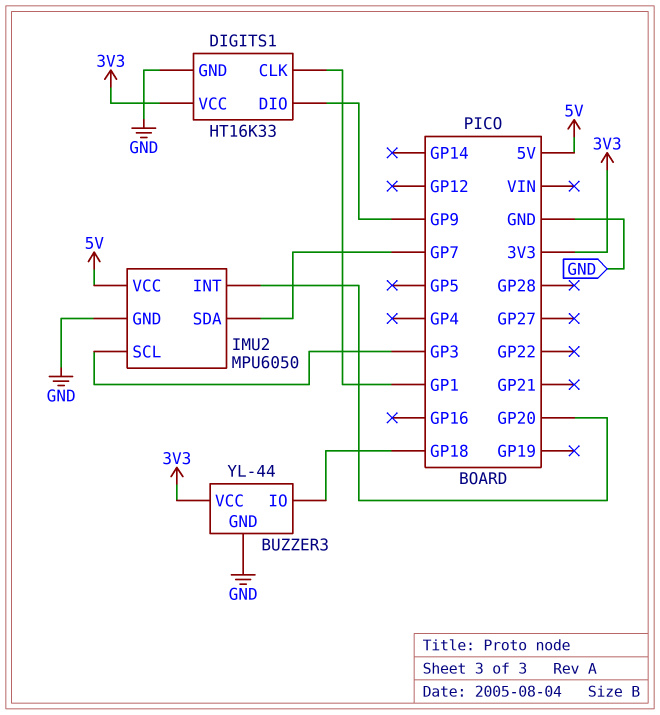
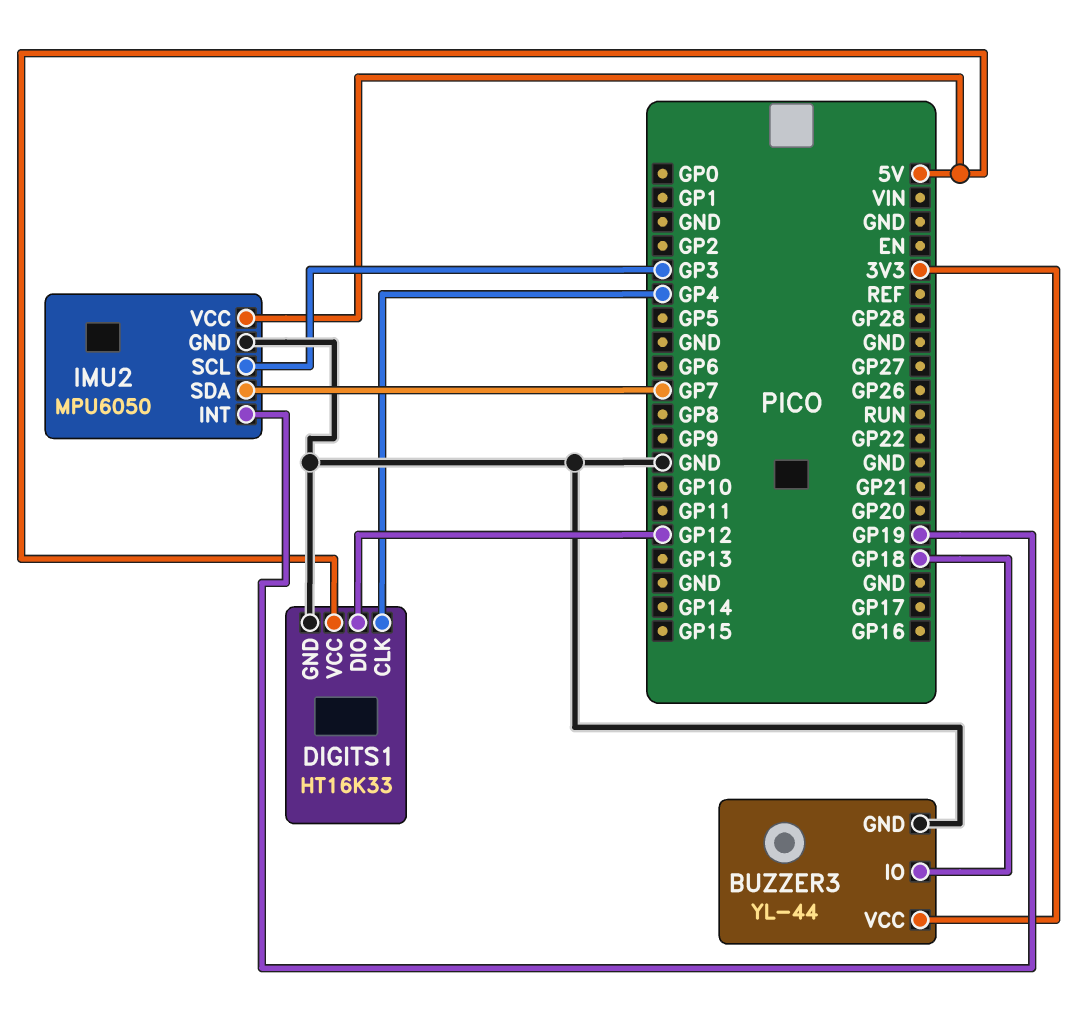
DIGITS1 pin CLK: GP1 -> GP4
DIGITS1 pin DIO: GP9 -> GP12
DIGITS1 pin VCC: 3V3 -> 5V
IMU2 pin INT: GP20 -> GP19

